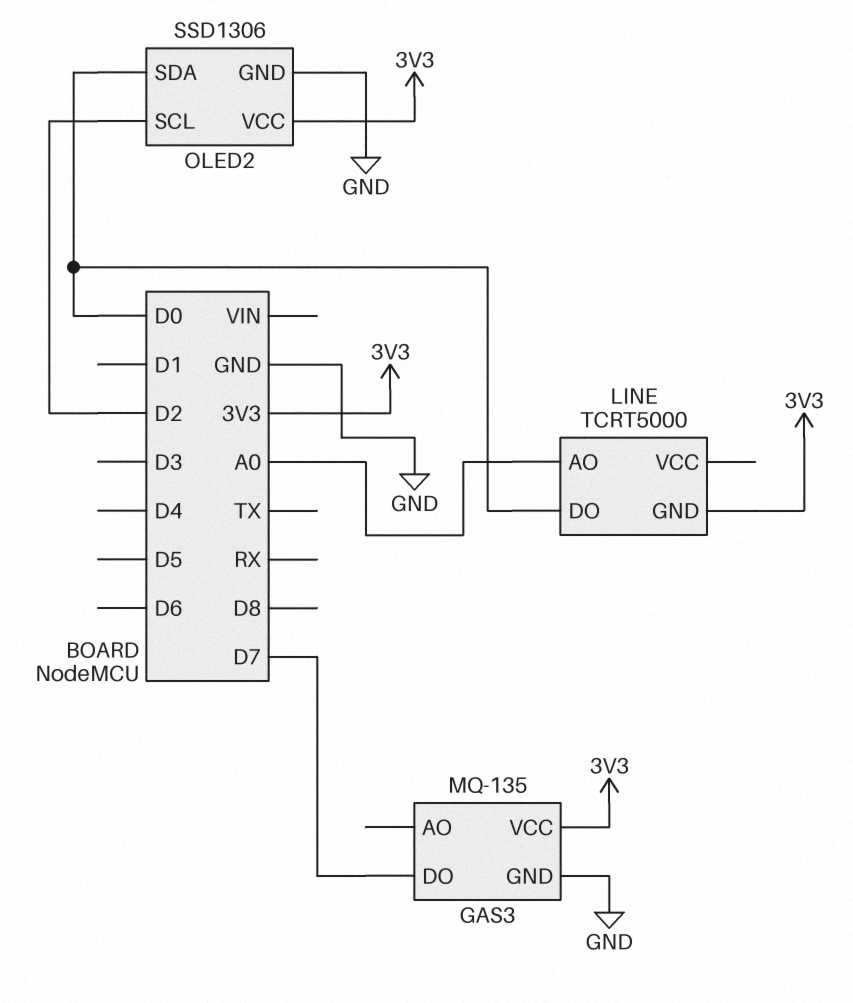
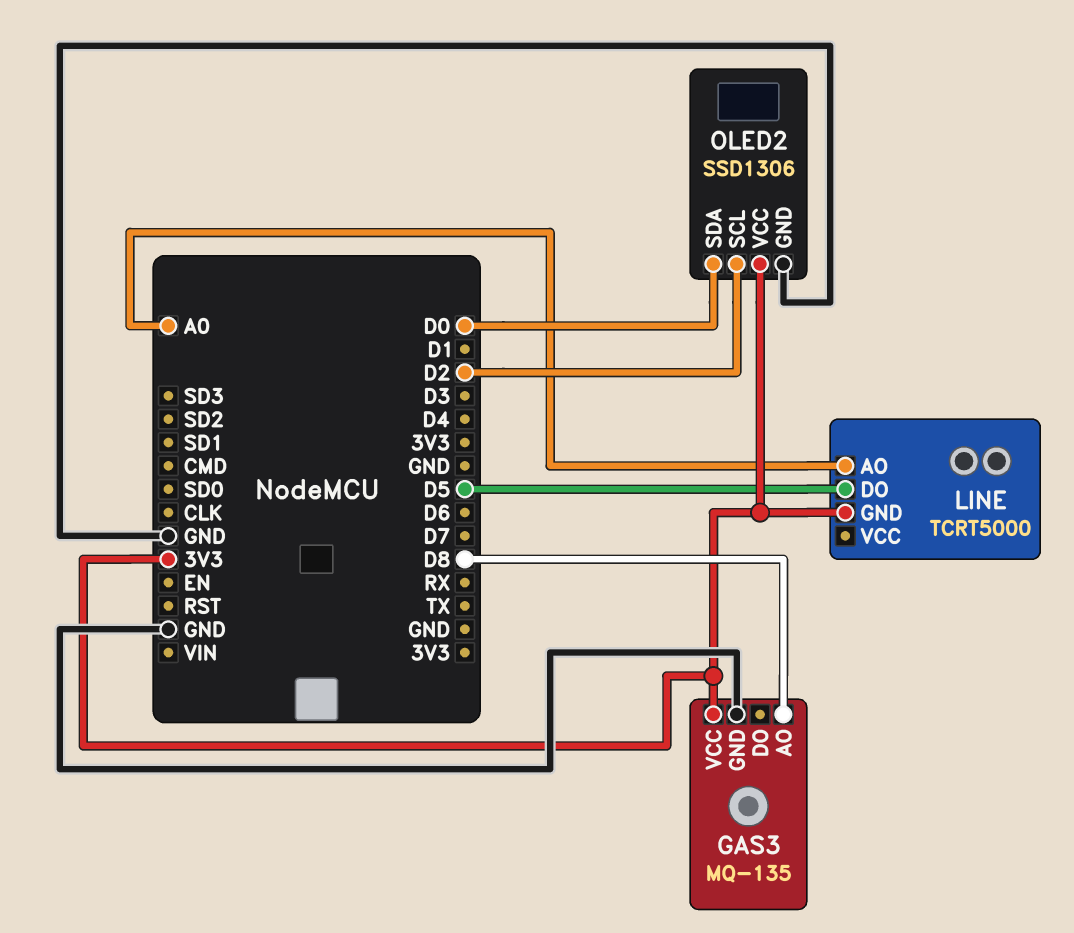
GAS3 pin AO: none -> D8
GAS3 pin DO: D7 -> none
LINE pin DO: D0 -> D5

